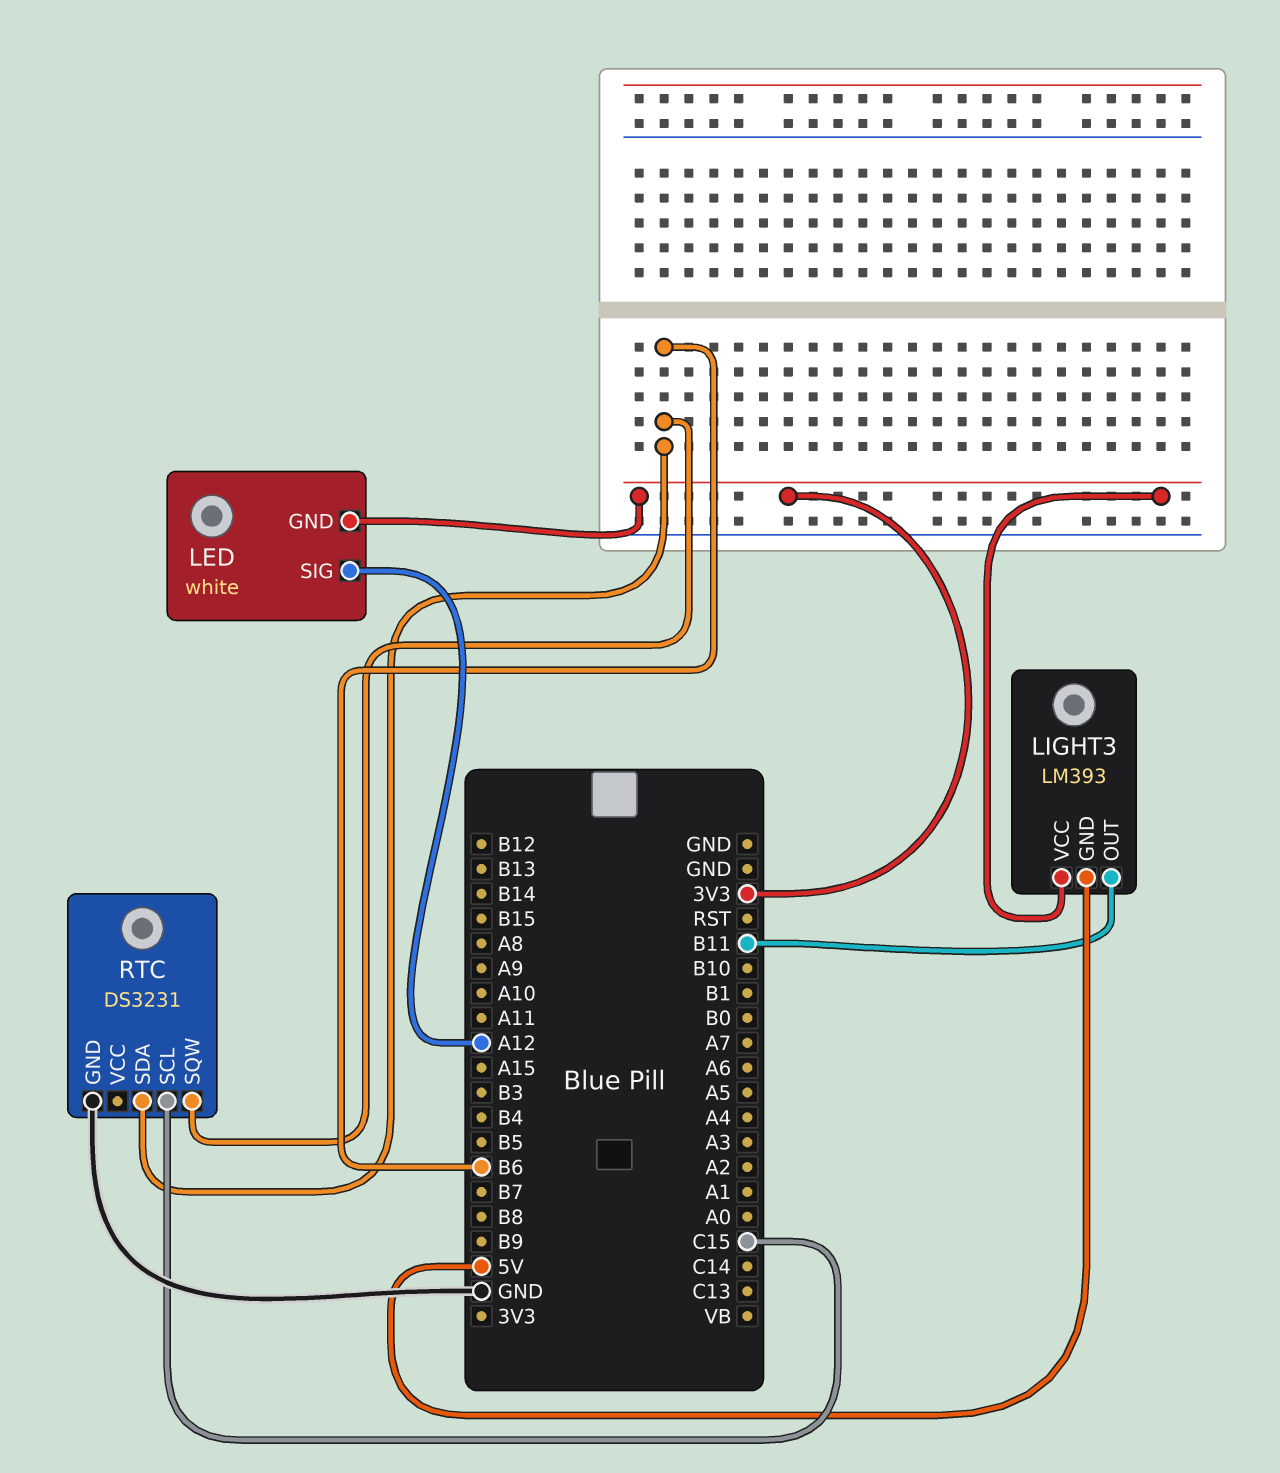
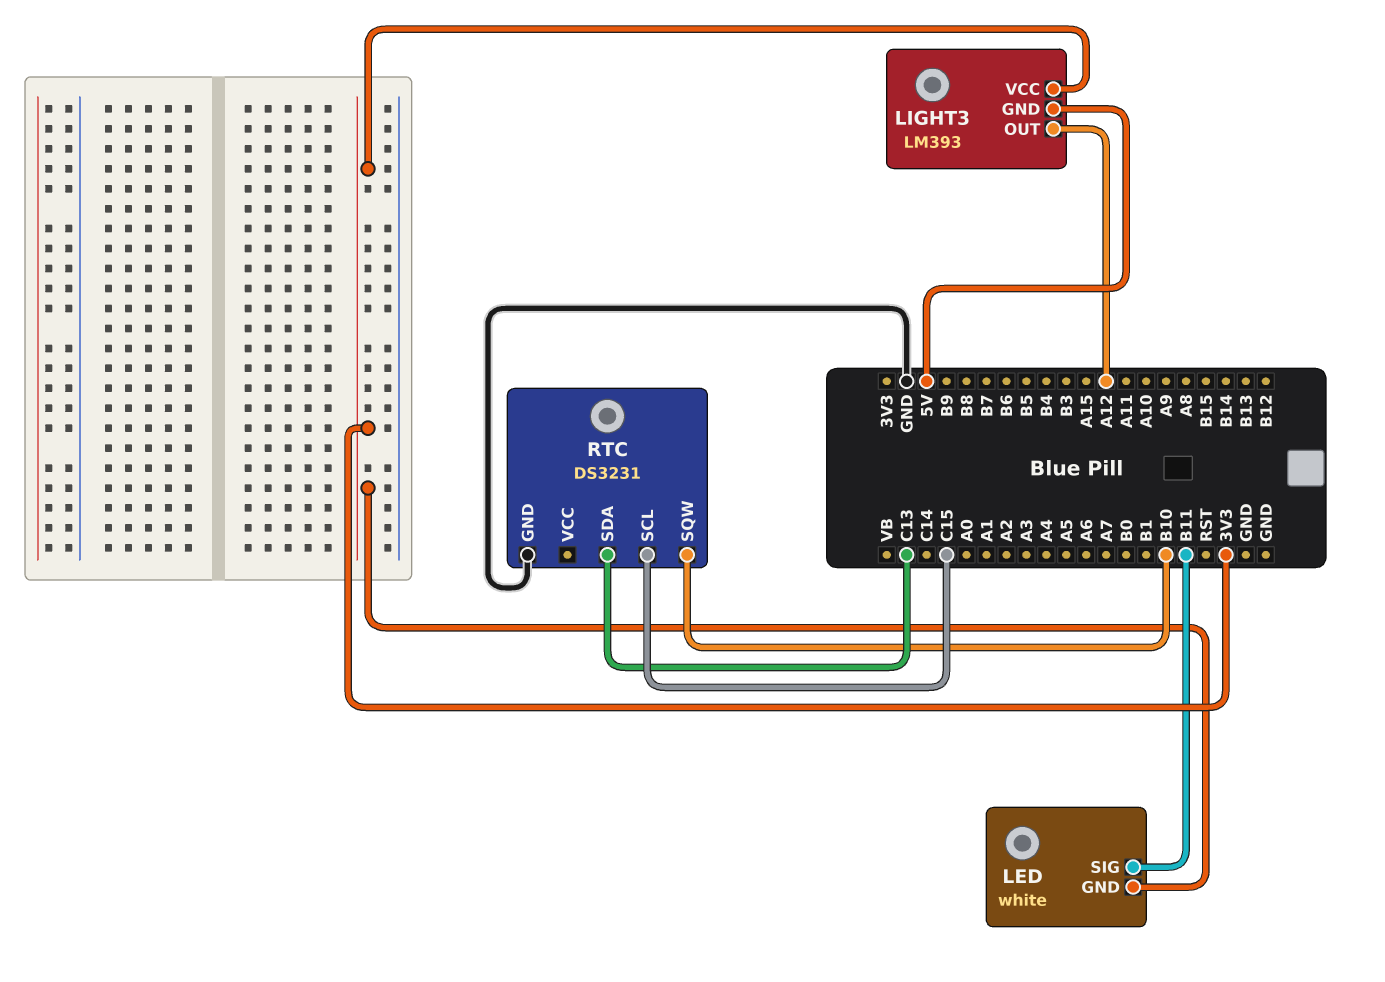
LED pin SIG: A12 -> B11
LIGHT3 pin OUT: B11 -> A12
RTC pin SDA: B6 -> C13
RTC pin SQW: B6 -> B10

